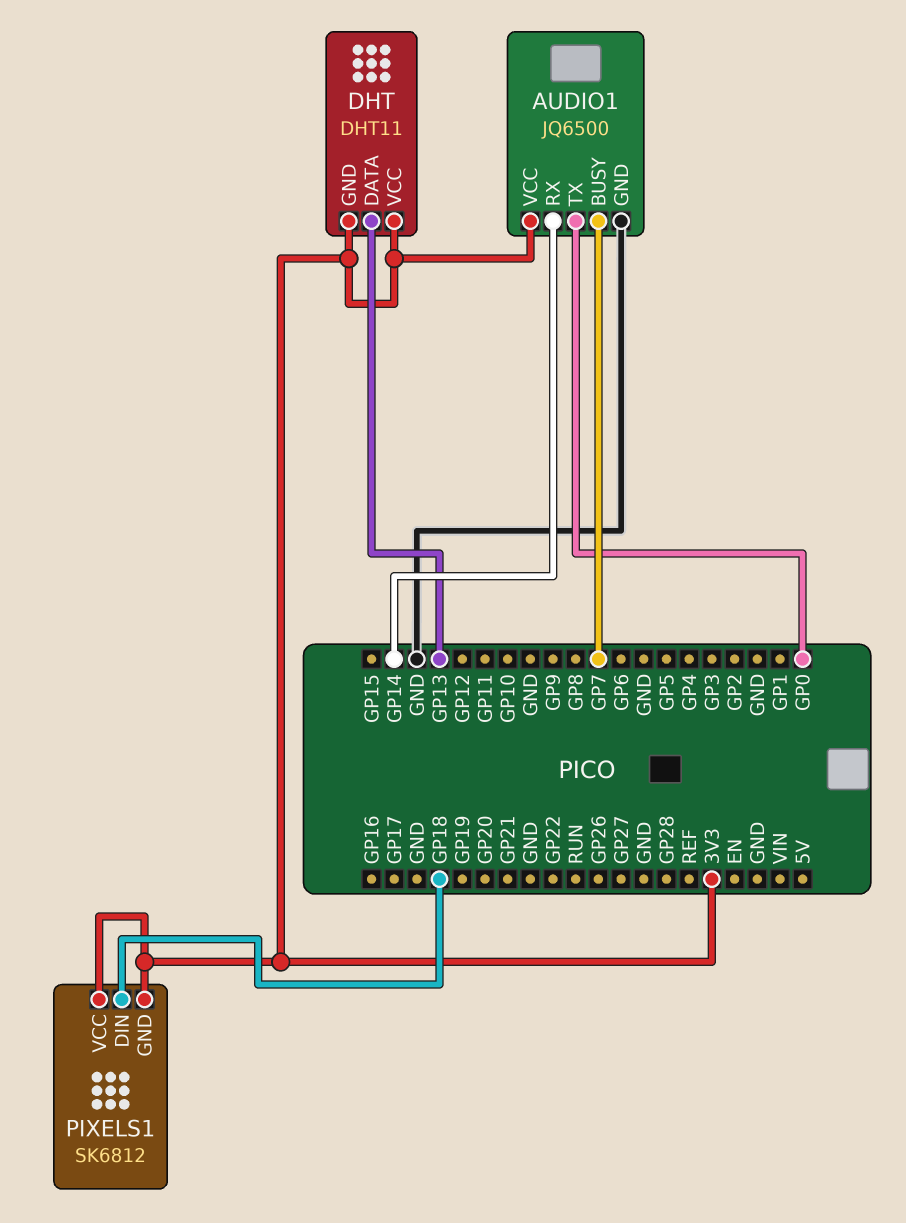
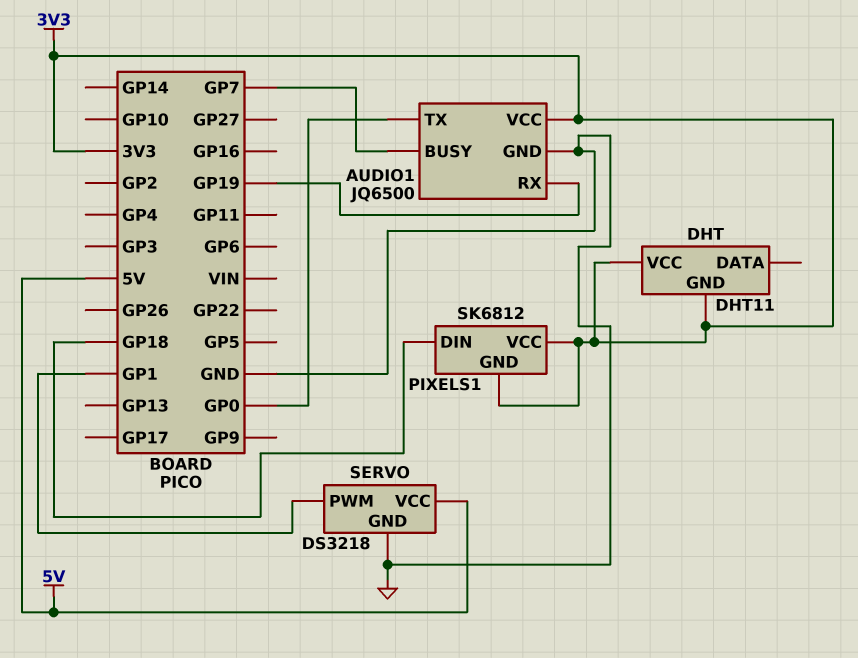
AUDIO1 pin RX: GP14 -> GP19
DHT pin DATA: GP13 -> none
SERVO: none -> DS3218
SERVO pin GND: none -> GND
SERVO pin PWM: none -> GP1
SERVO pin VCC: none -> 5V

